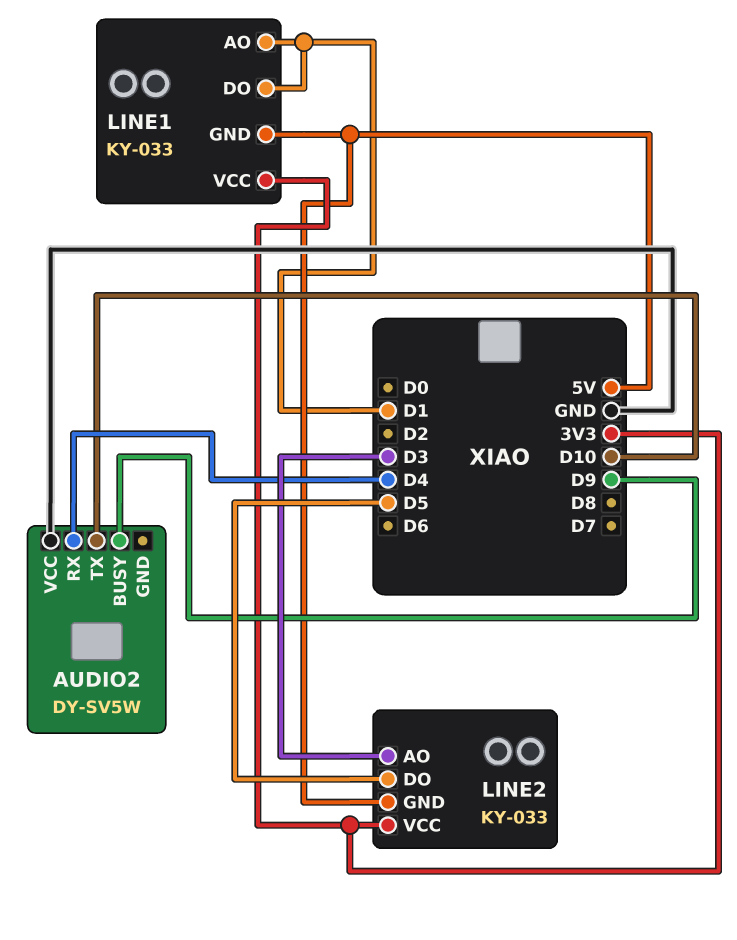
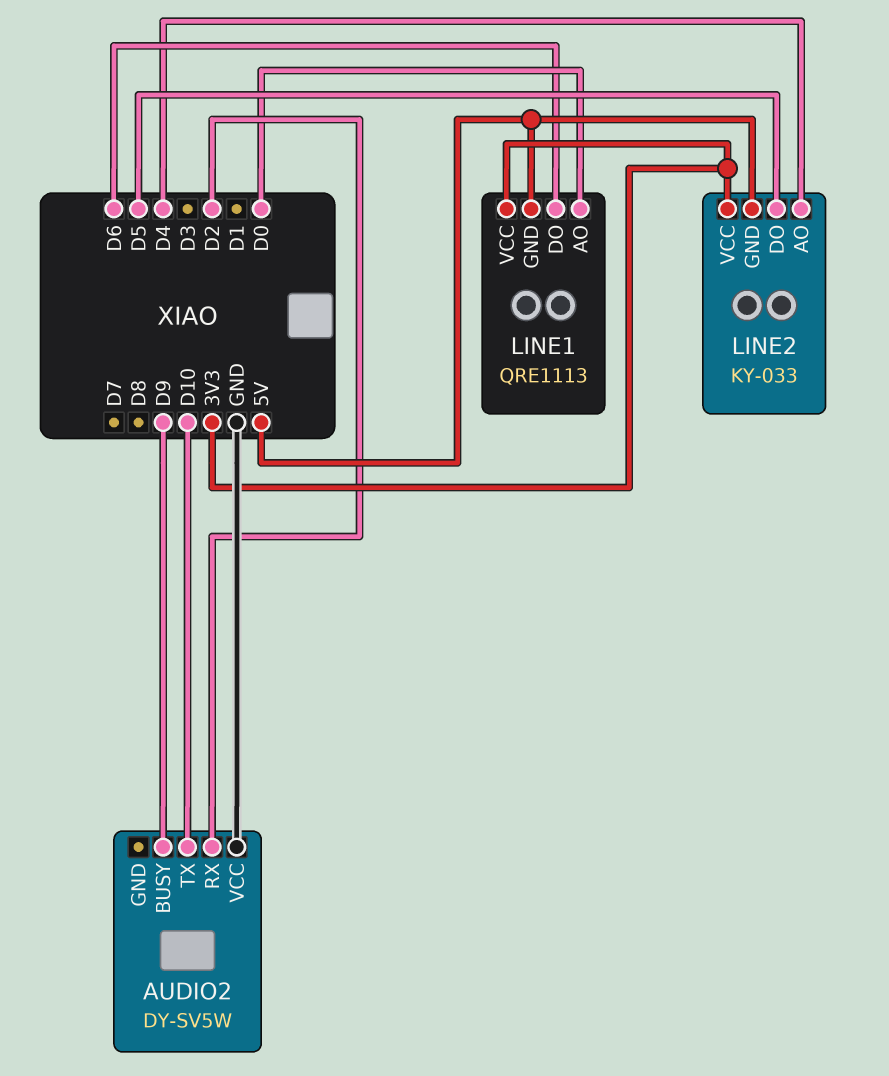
AUDIO2 pin RX: D4 -> D2
LINE1: KY-033 -> QRE1113
LINE1 pin AO: D1 -> D0
LINE1 pin DO: D1 -> D6
LINE2 pin AO: D3 -> D4

